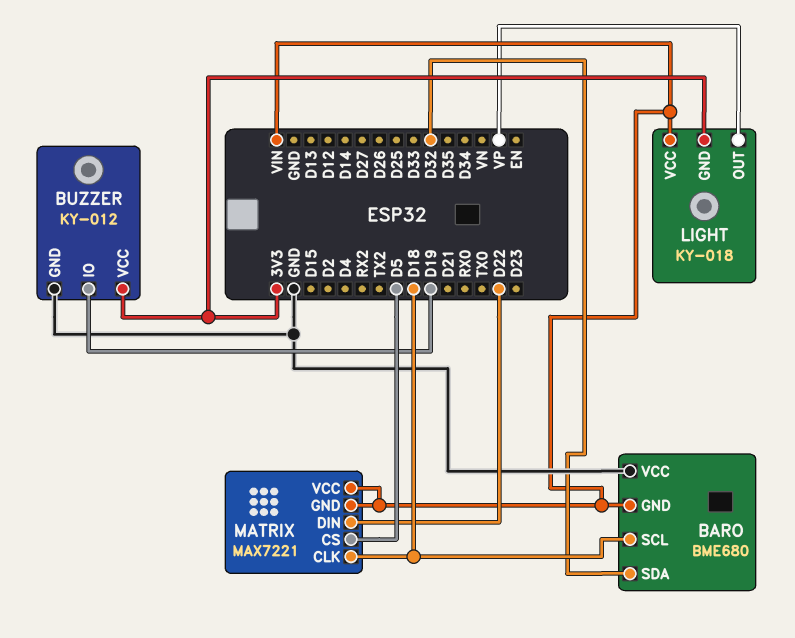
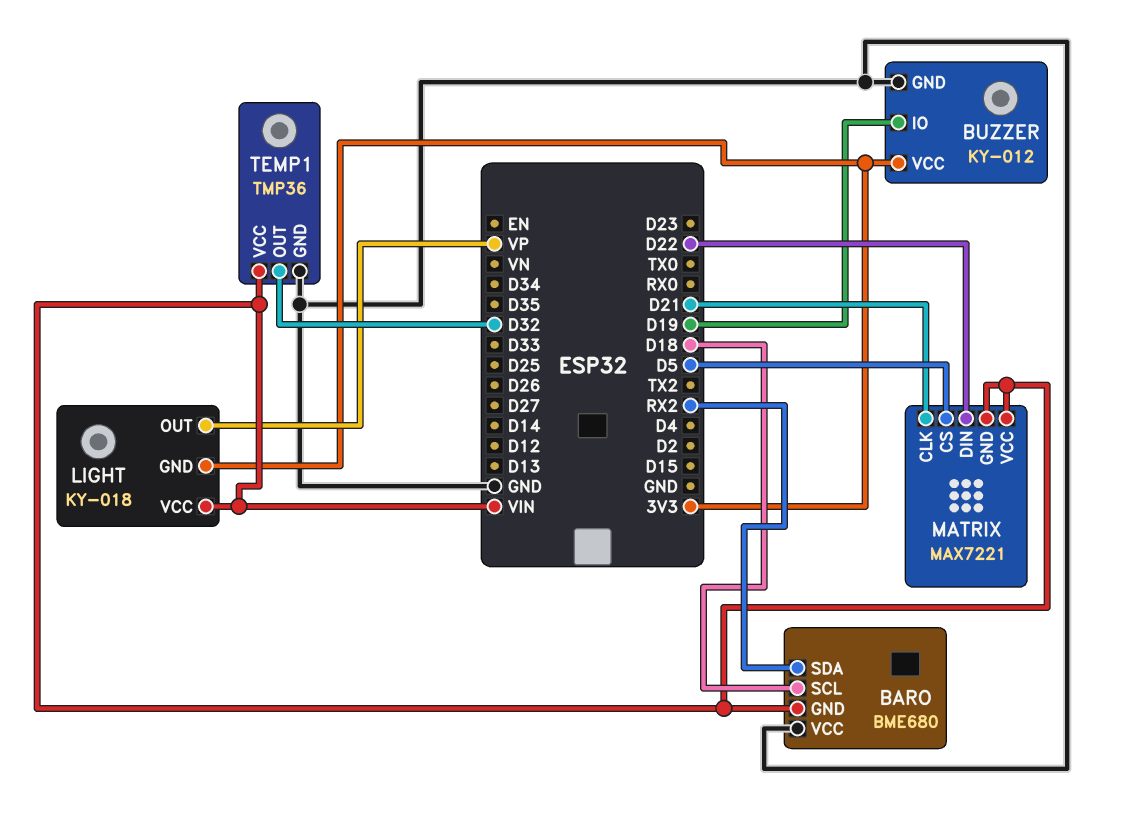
BARO pin SDA: D32 -> RX2
MATRIX pin CLK: D18 -> D21
TEMP1: none -> TMP36
TEMP1 pin GND: none -> GND
TEMP1 pin OUT: none -> D32
TEMP1 pin VCC: none -> VIN

